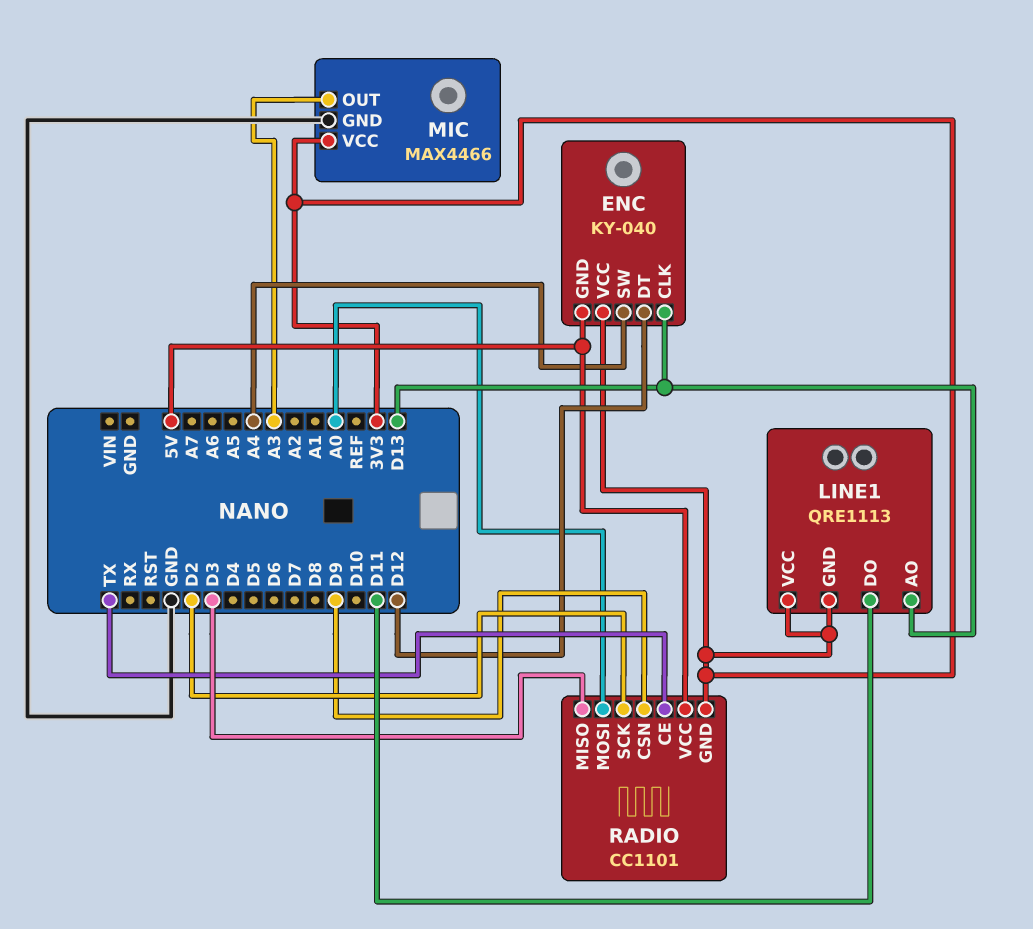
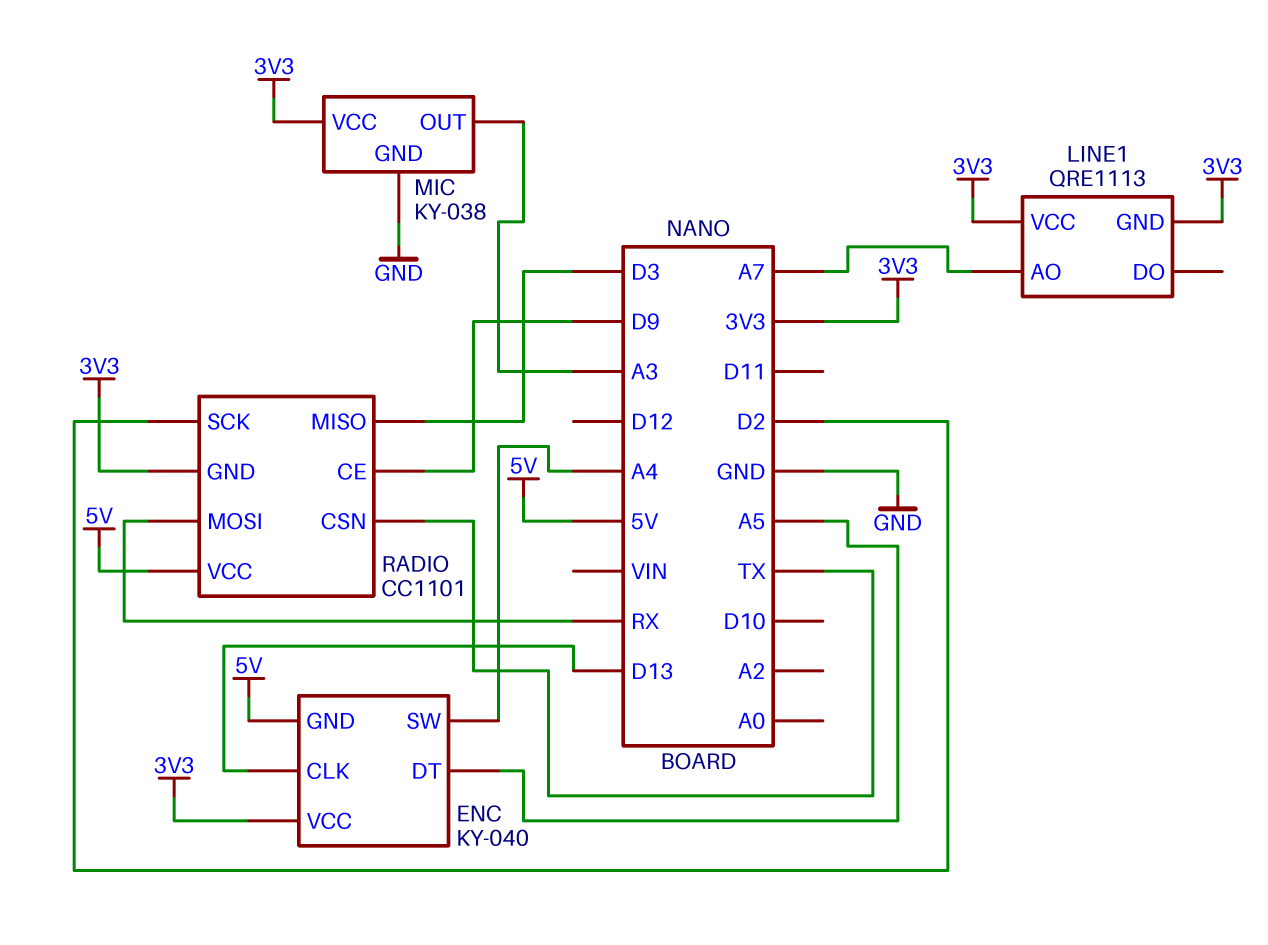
ENC pin DT: D12 -> A5
LINE1 pin AO: D13 -> A7
LINE1 pin DO: D11 -> none
MIC: MAX4466 -> KY-038
RADIO pin CE: TX -> D9
RADIO pin CSN: D9 -> TX
RADIO pin MOSI: A0 -> RX

